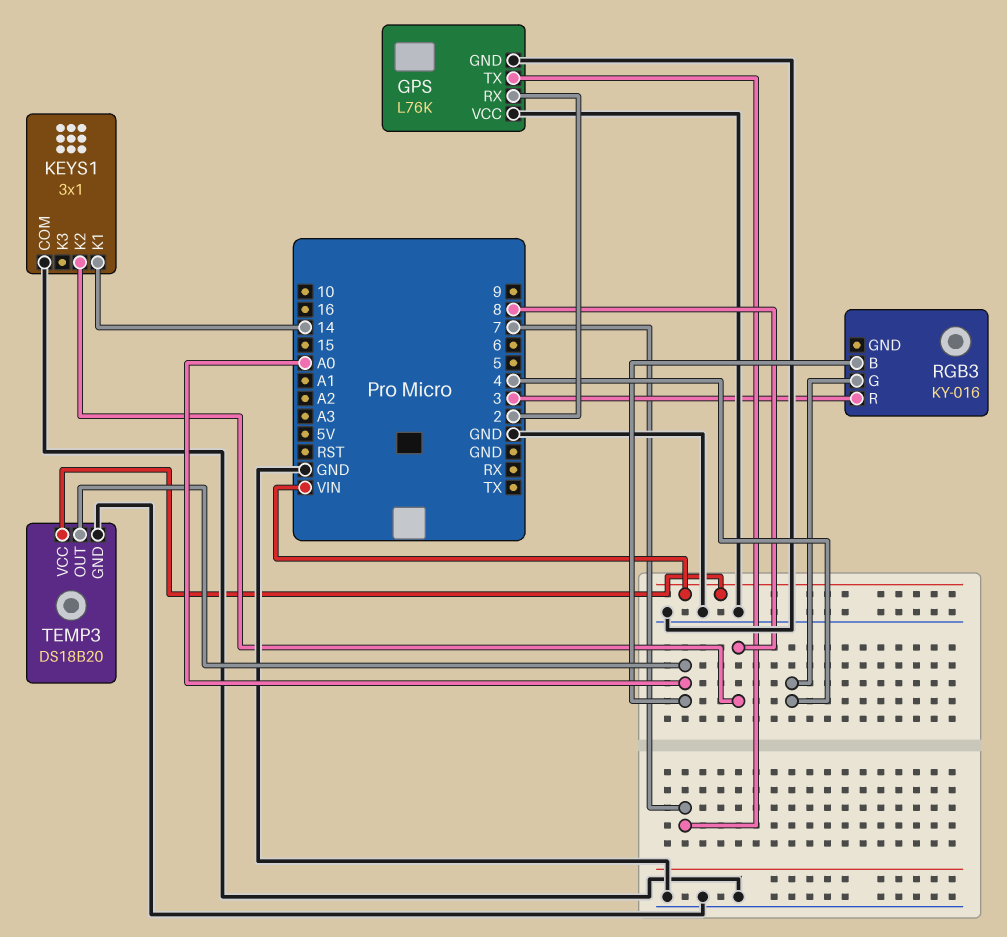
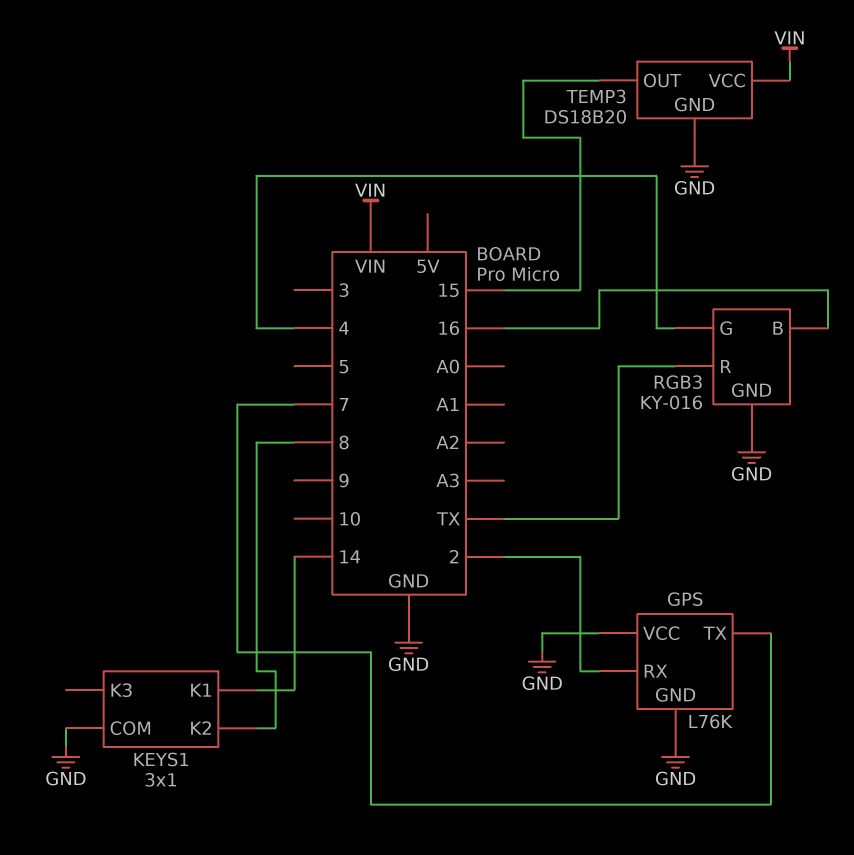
RGB3 pin B: A0 -> 16
RGB3 pin GND: none -> GND
RGB3 pin R: 3 -> TX
TEMP3 pin OUT: A0 -> 15

